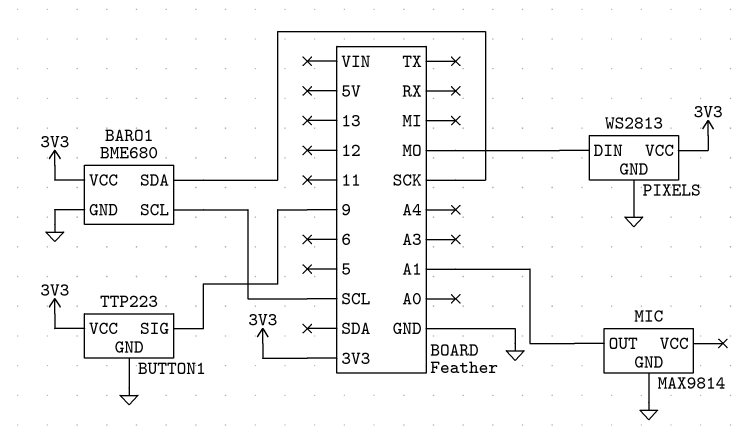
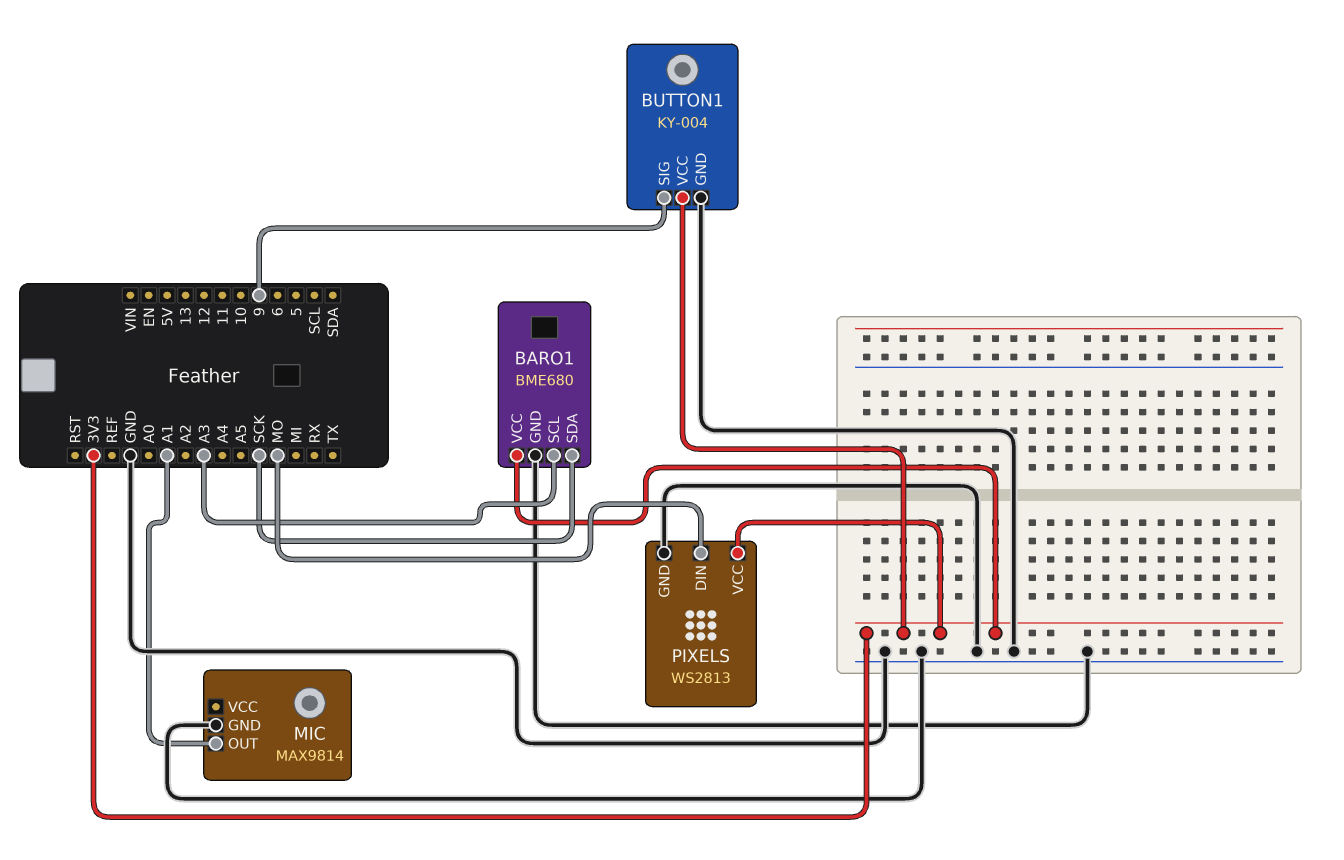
BARO1 pin SCL: SCL -> A3
BUTTON1: TTP223 -> KY-004

